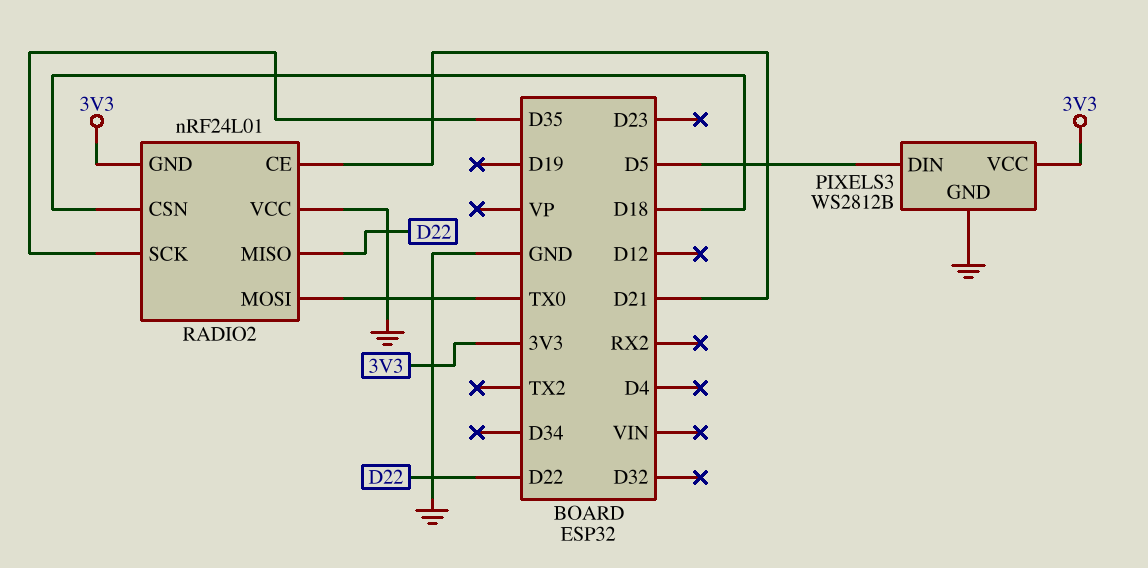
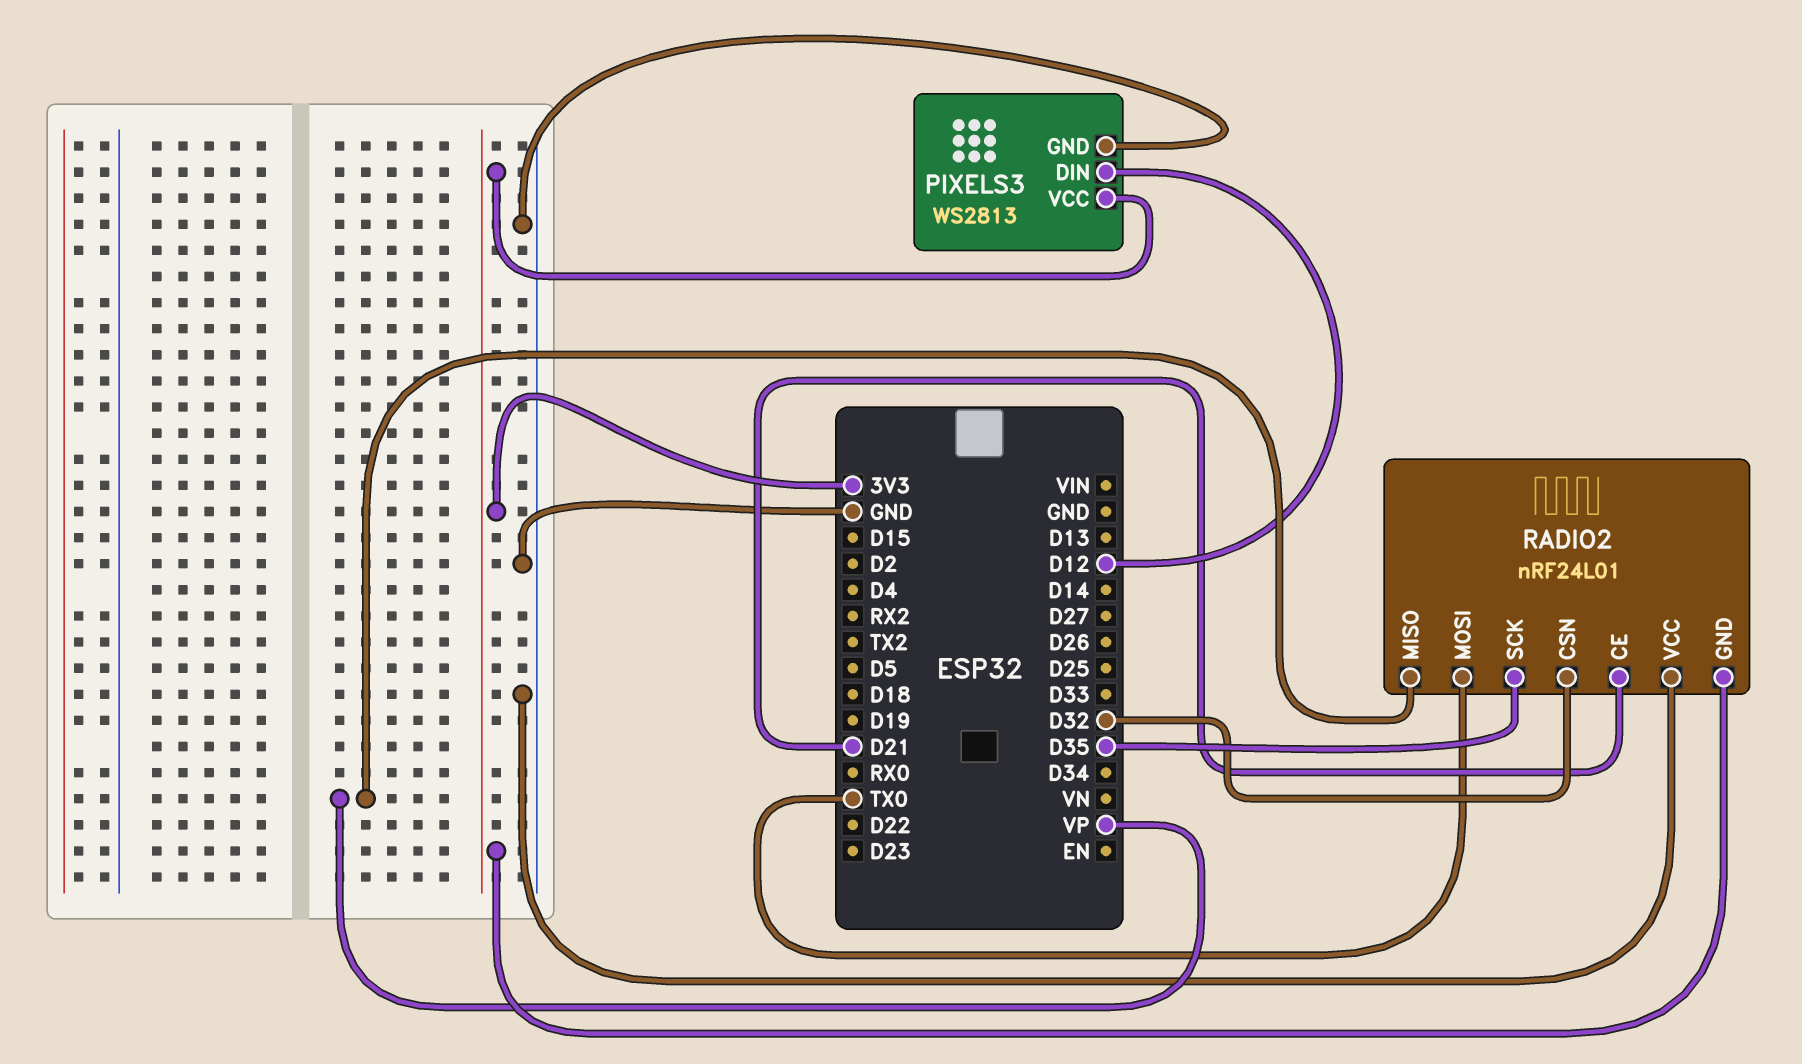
PIXELS3: WS2812B -> WS2813
PIXELS3 pin DIN: D5 -> D12
RADIO2 pin CSN: D18 -> D32
RADIO2 pin MISO: D22 -> VP

